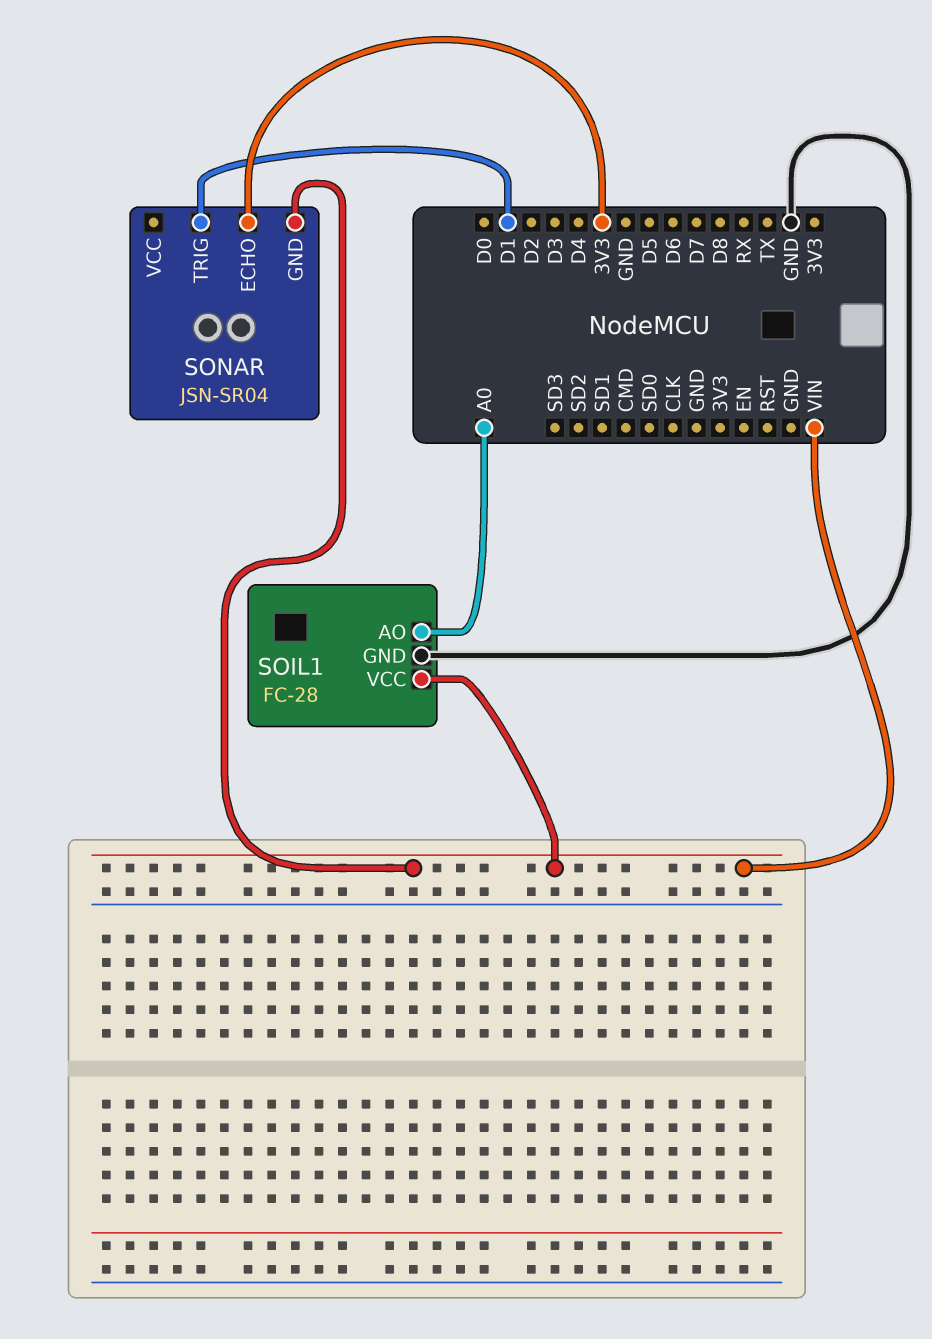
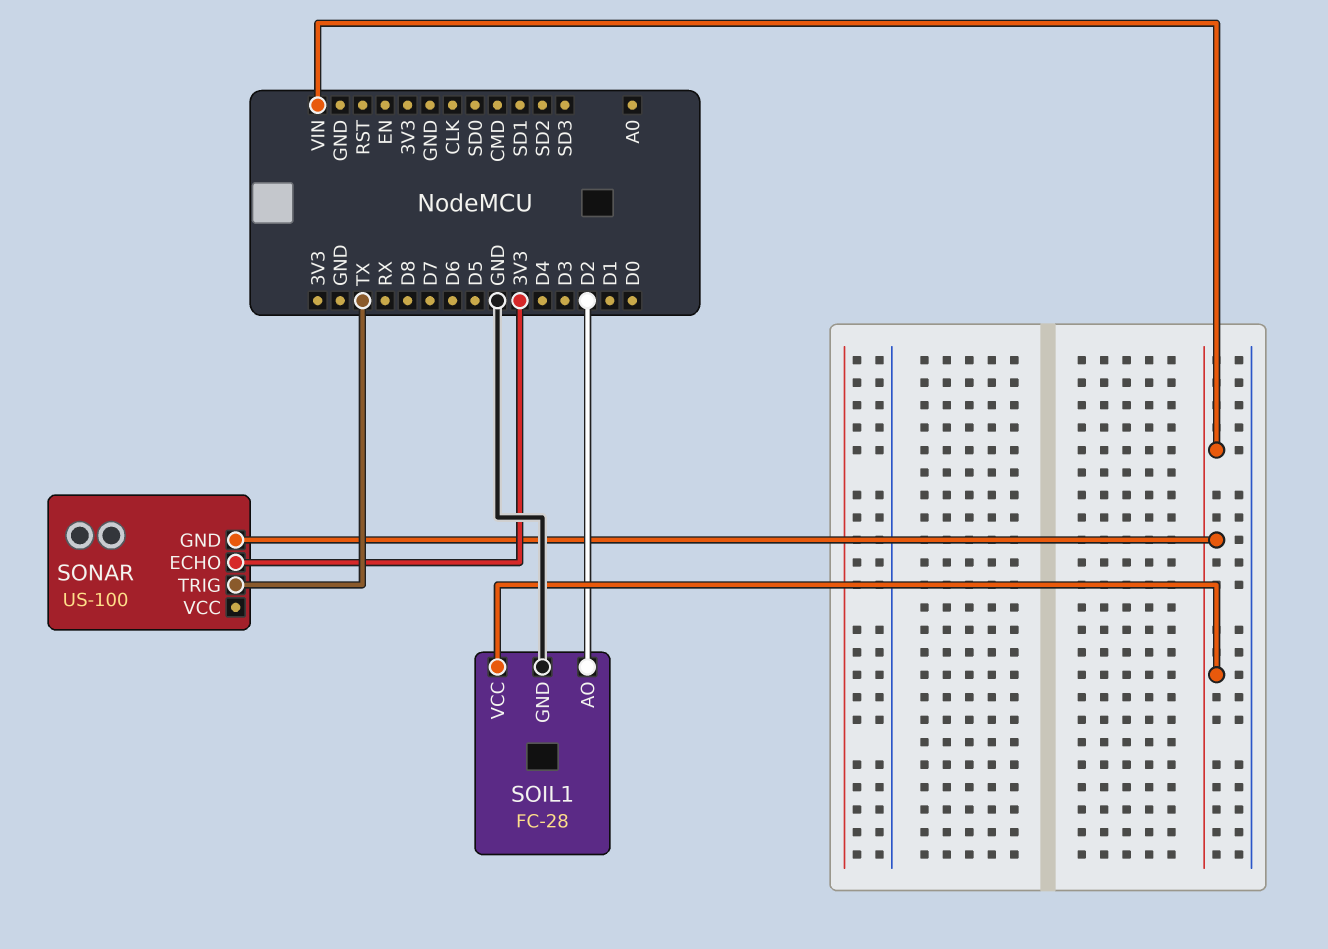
SOIL1 pin AO: A0 -> D2
SONAR: JSN-SR04 -> US-100
SONAR pin TRIG: D1 -> TX

